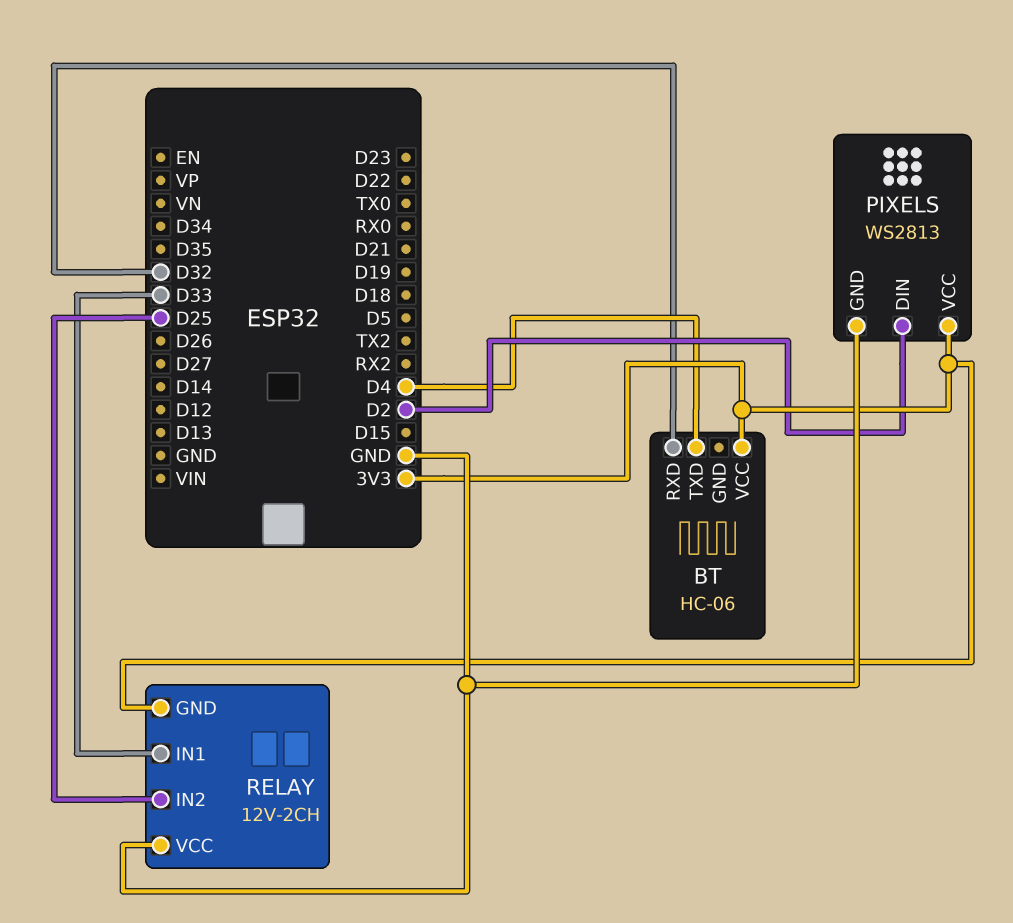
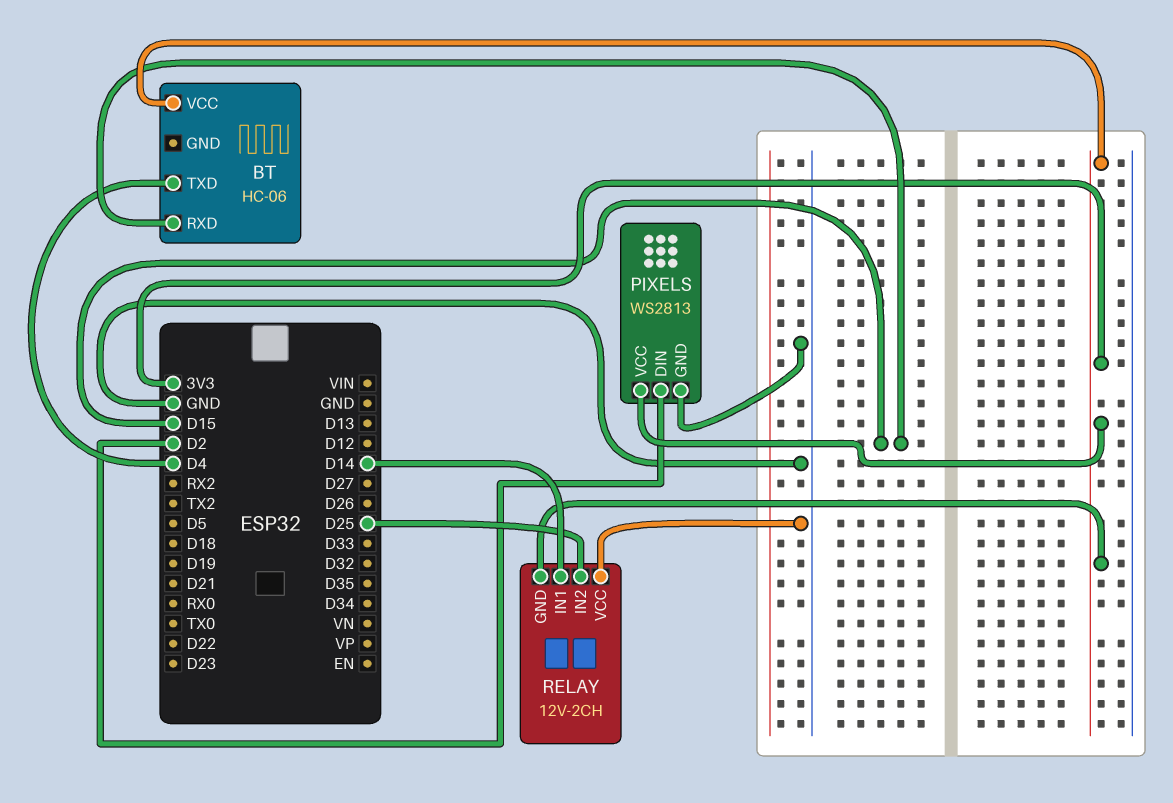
BT pin RXD: D32 -> D15
RELAY pin IN1: D33 -> D14

